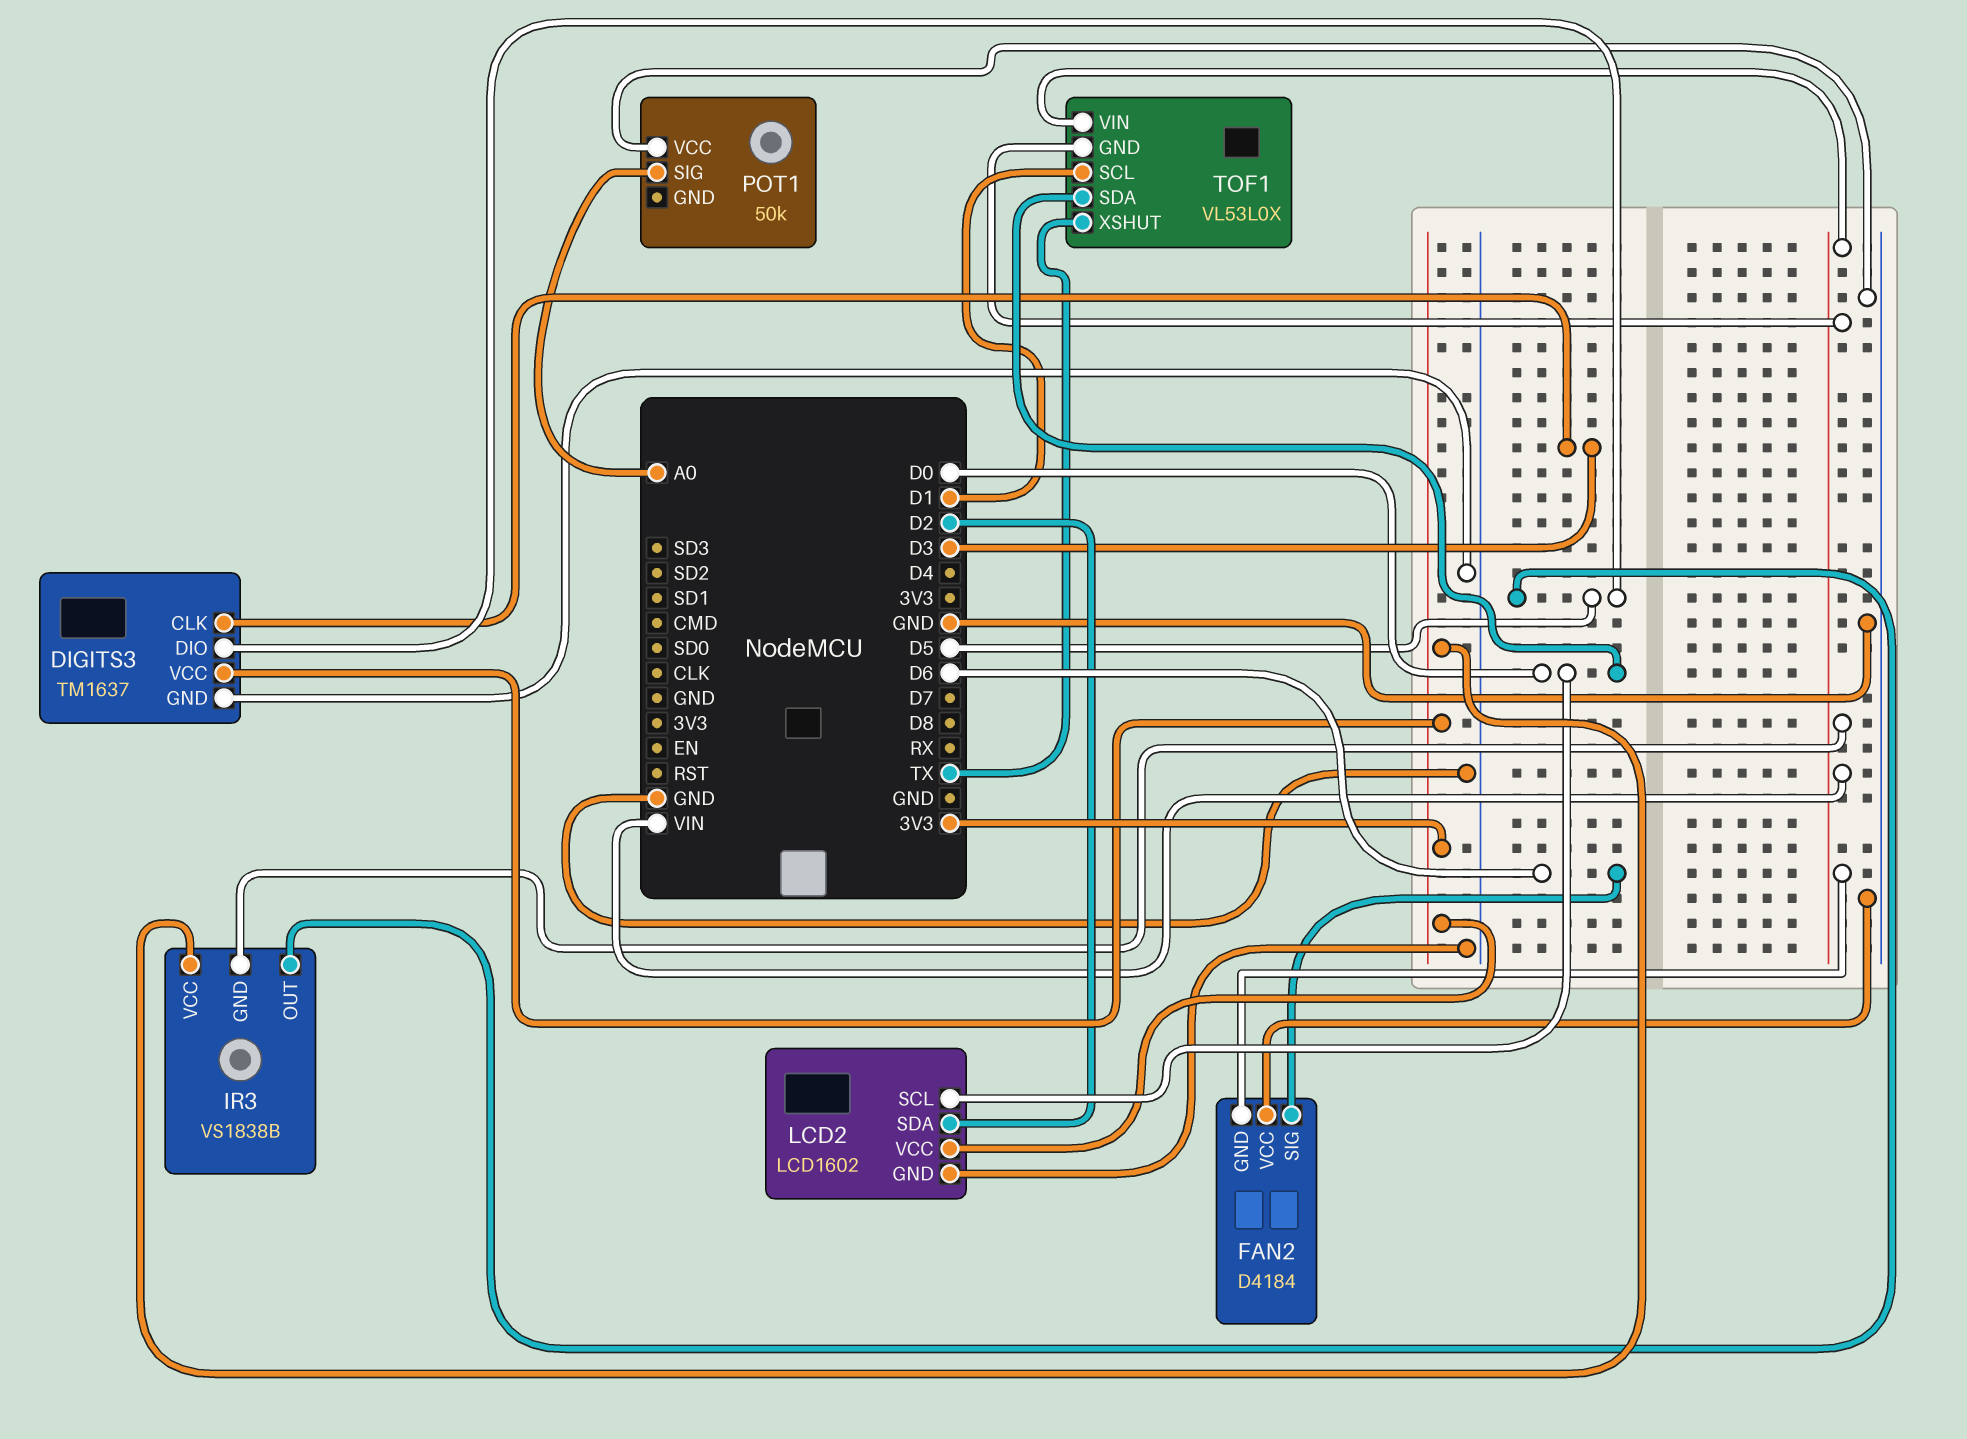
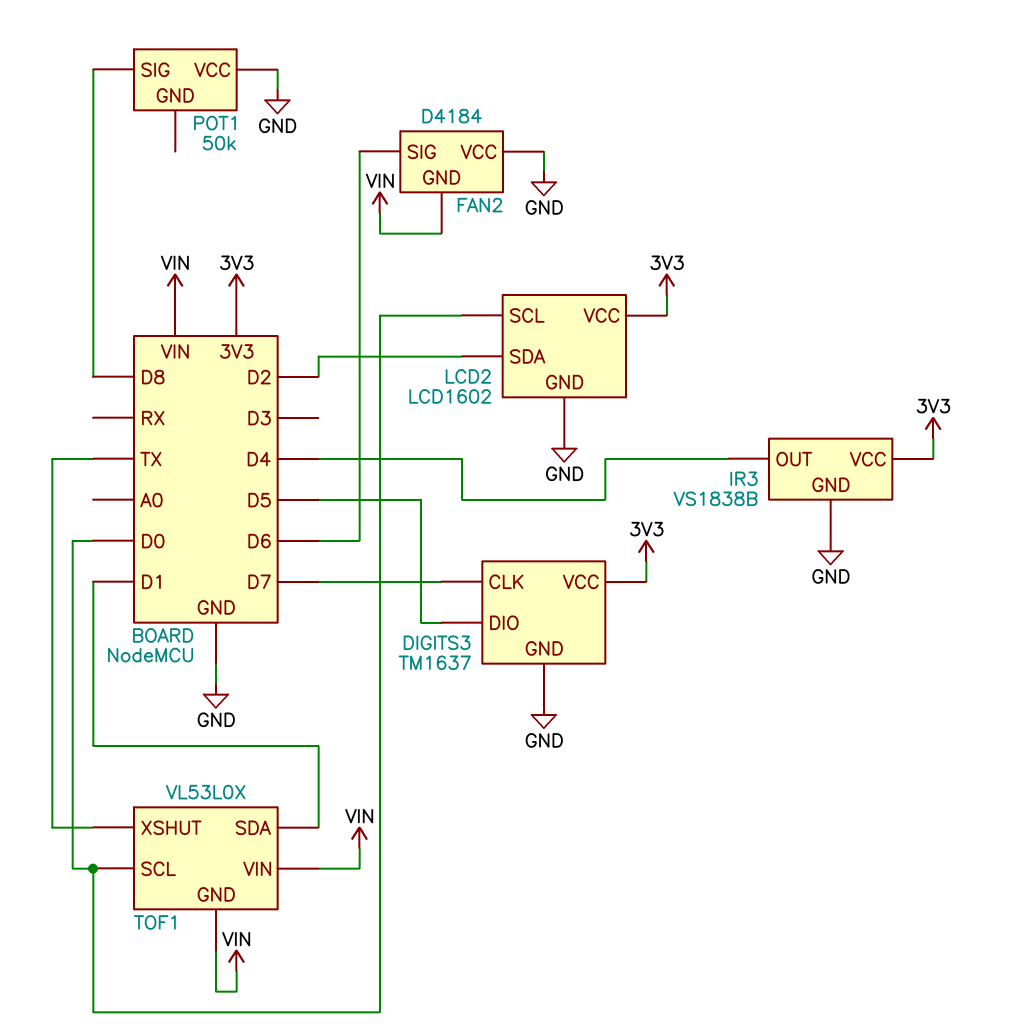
DIGITS3 pin CLK: D3 -> D7
IR3 pin GND: VIN -> GND
IR3 pin OUT: D5 -> D4
POT1 pin SIG: A0 -> D8
TOF1 pin SCL: D1 -> D0
TOF1 pin SDA: D0 -> D1

